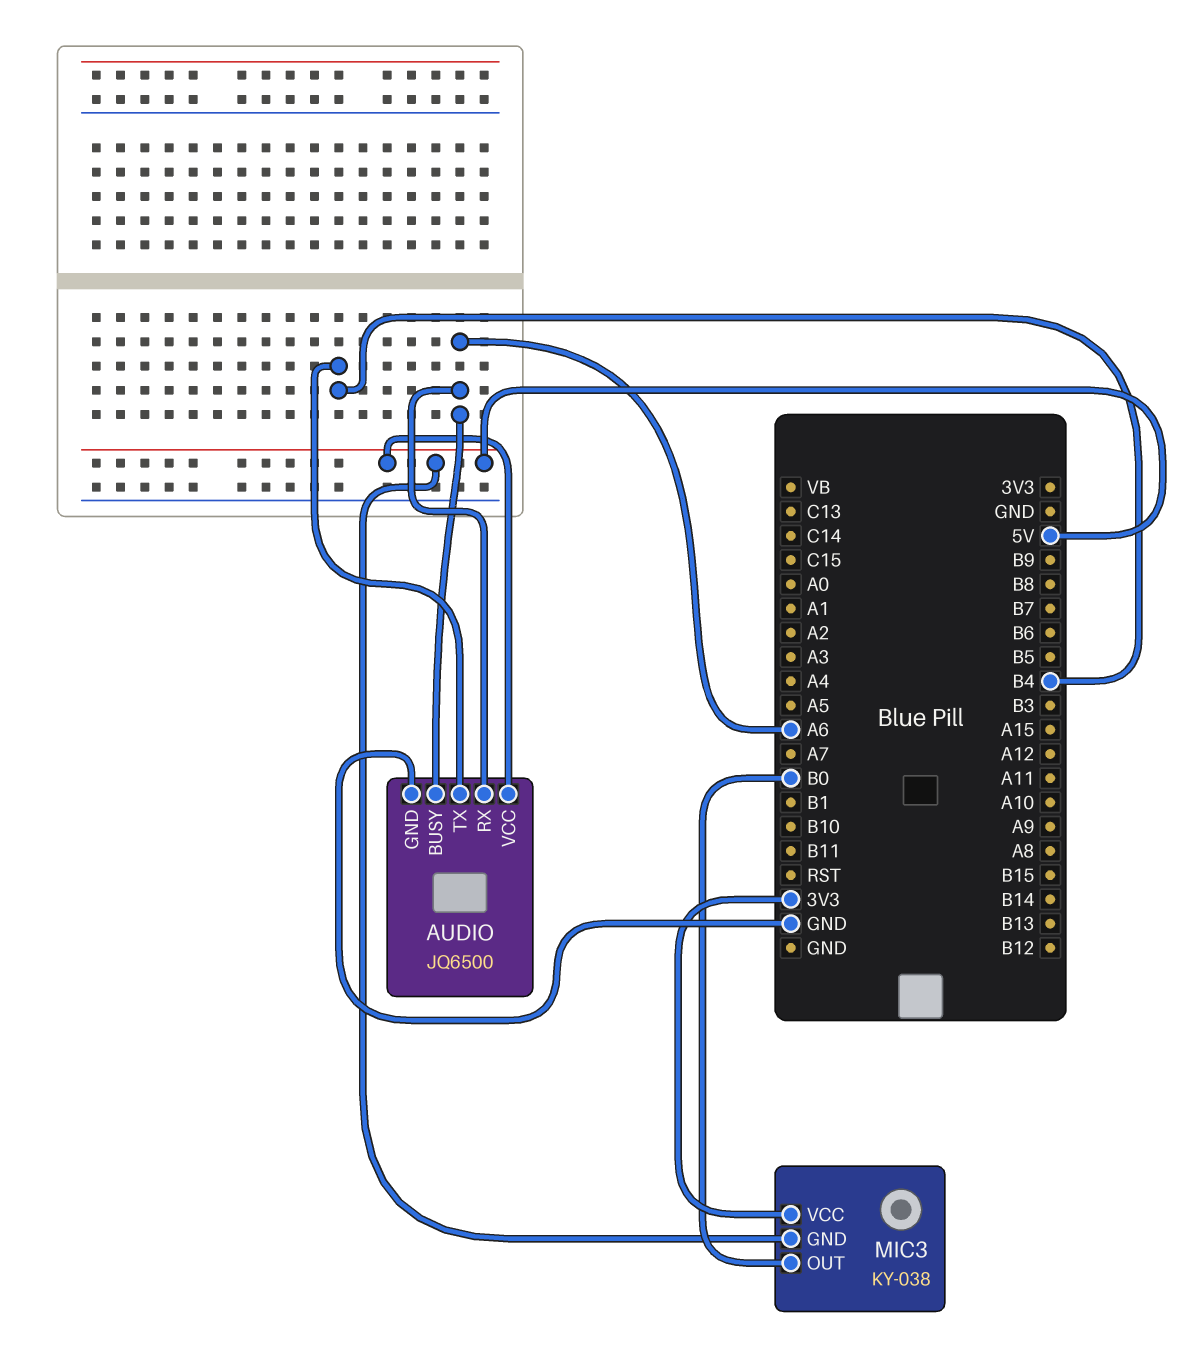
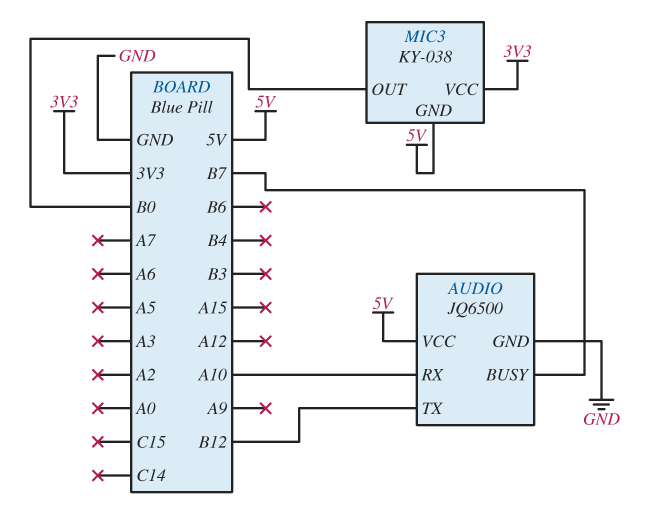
AUDIO pin BUSY: A6 -> B7
AUDIO pin RX: A6 -> A10
AUDIO pin TX: B4 -> B12

